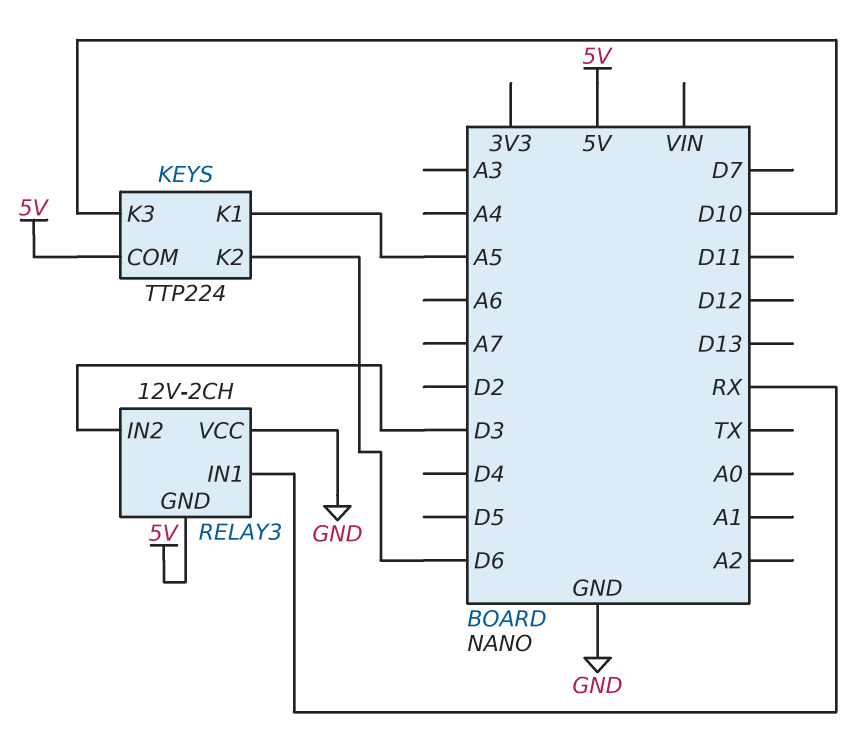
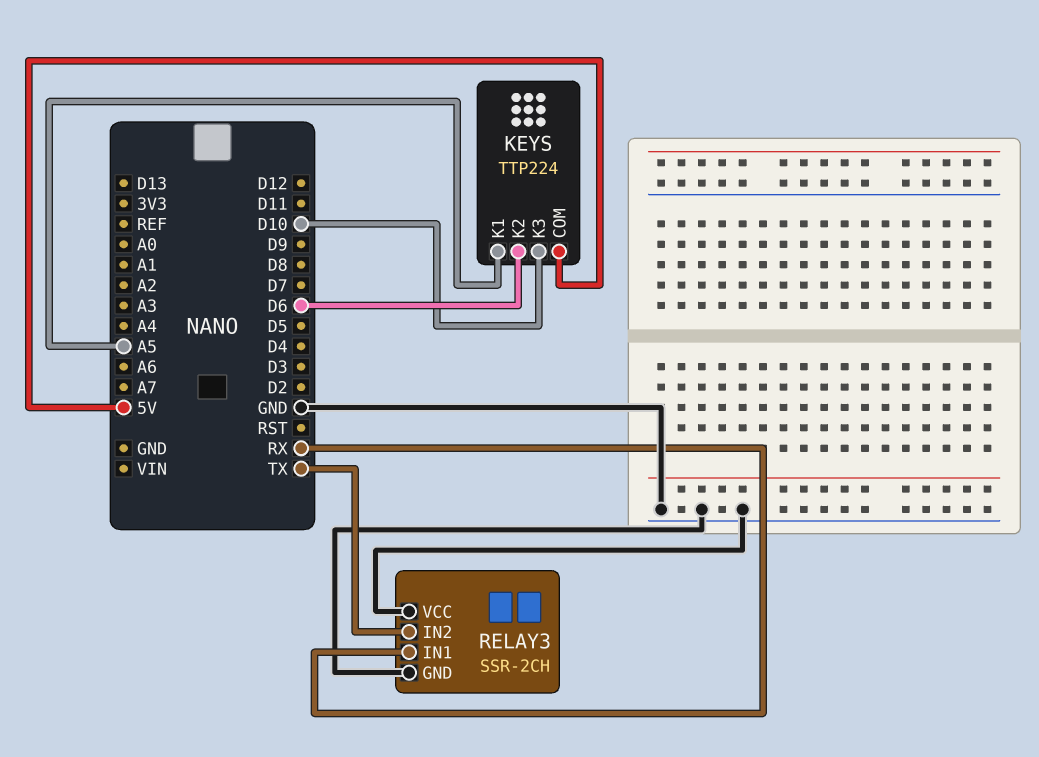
RELAY3: 12V-2CH -> SSR-2CH
RELAY3 pin GND: 5V -> GND
RELAY3 pin IN2: D3 -> TX

